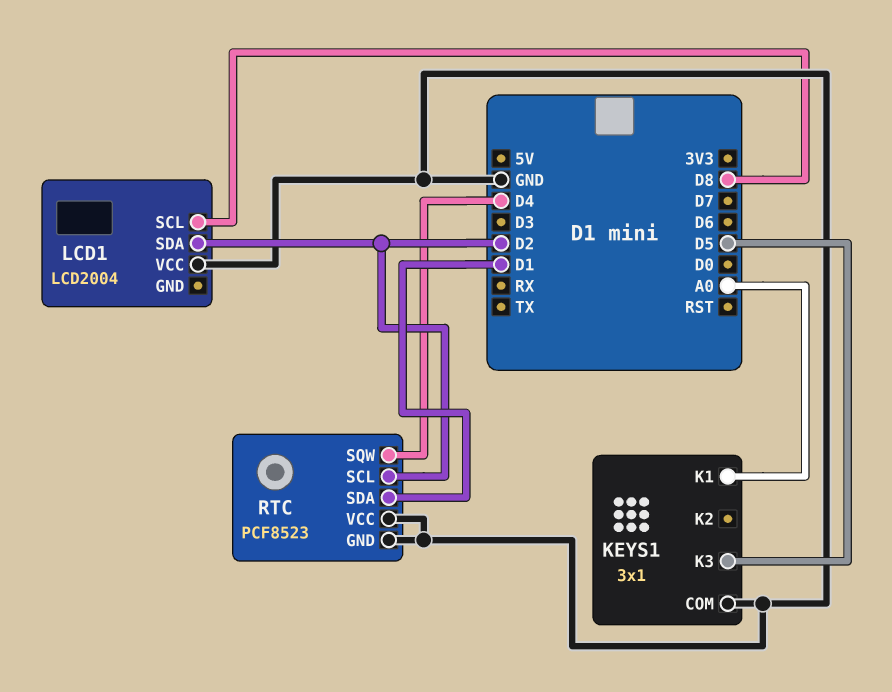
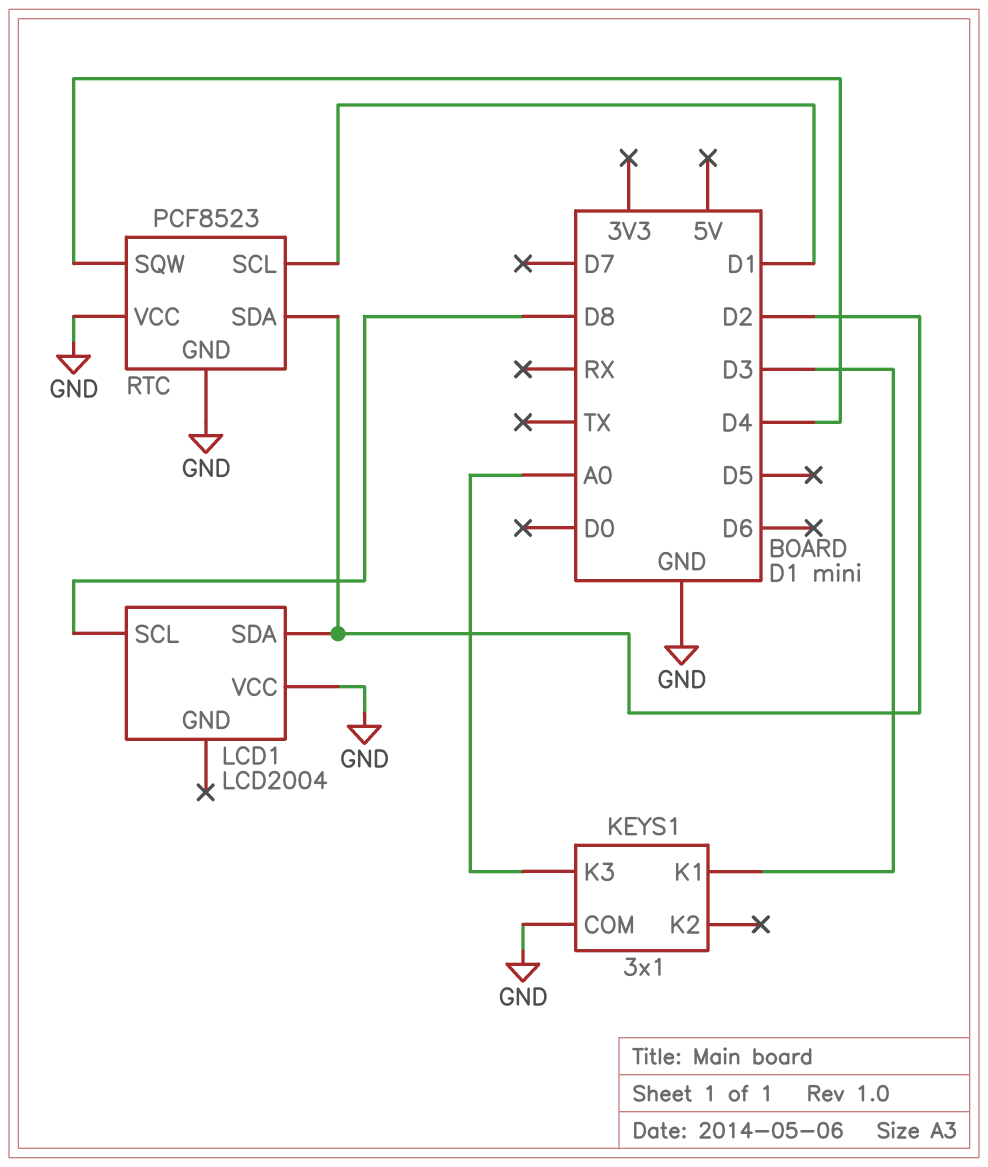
KEYS1 pin K1: A0 -> D3
KEYS1 pin K3: D5 -> A0
RTC pin SCL: D2 -> D1
RTC pin SDA: D1 -> D2

